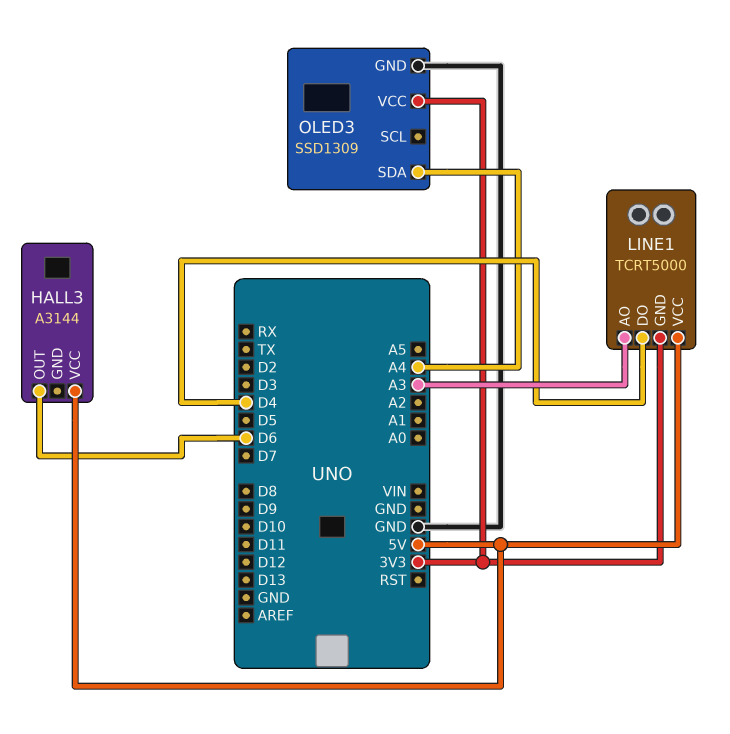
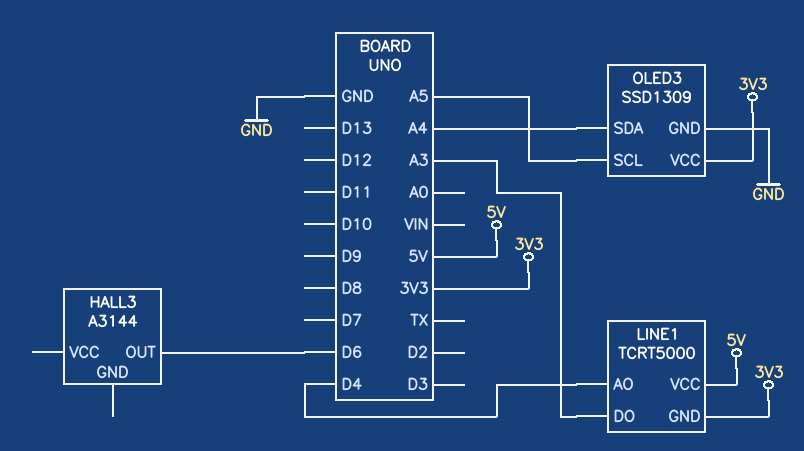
HALL3 pin VCC: 5V -> none
LINE1 pin AO: A3 -> D4
LINE1 pin DO: D4 -> A3
OLED3 pin SCL: none -> A5

